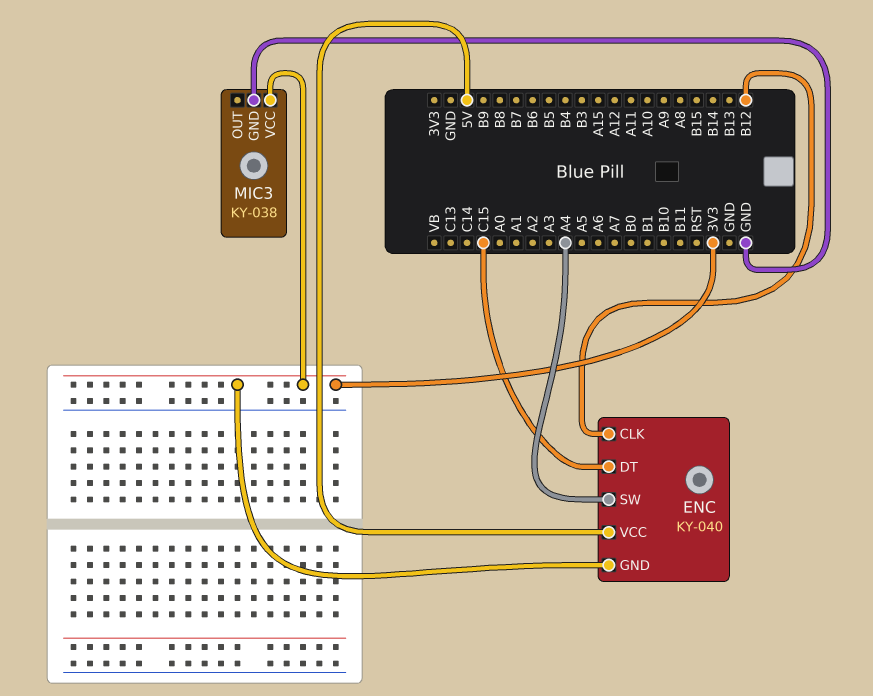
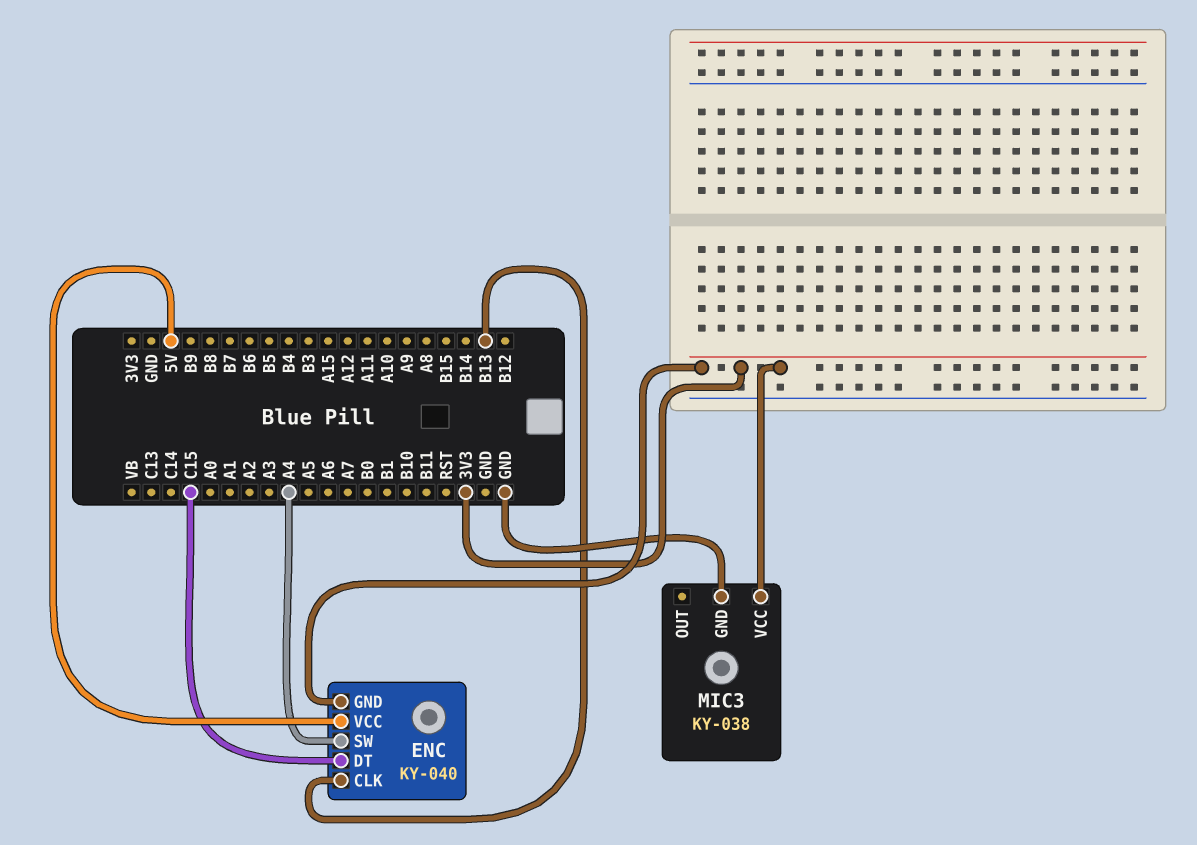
ENC pin CLK: B12 -> B13

